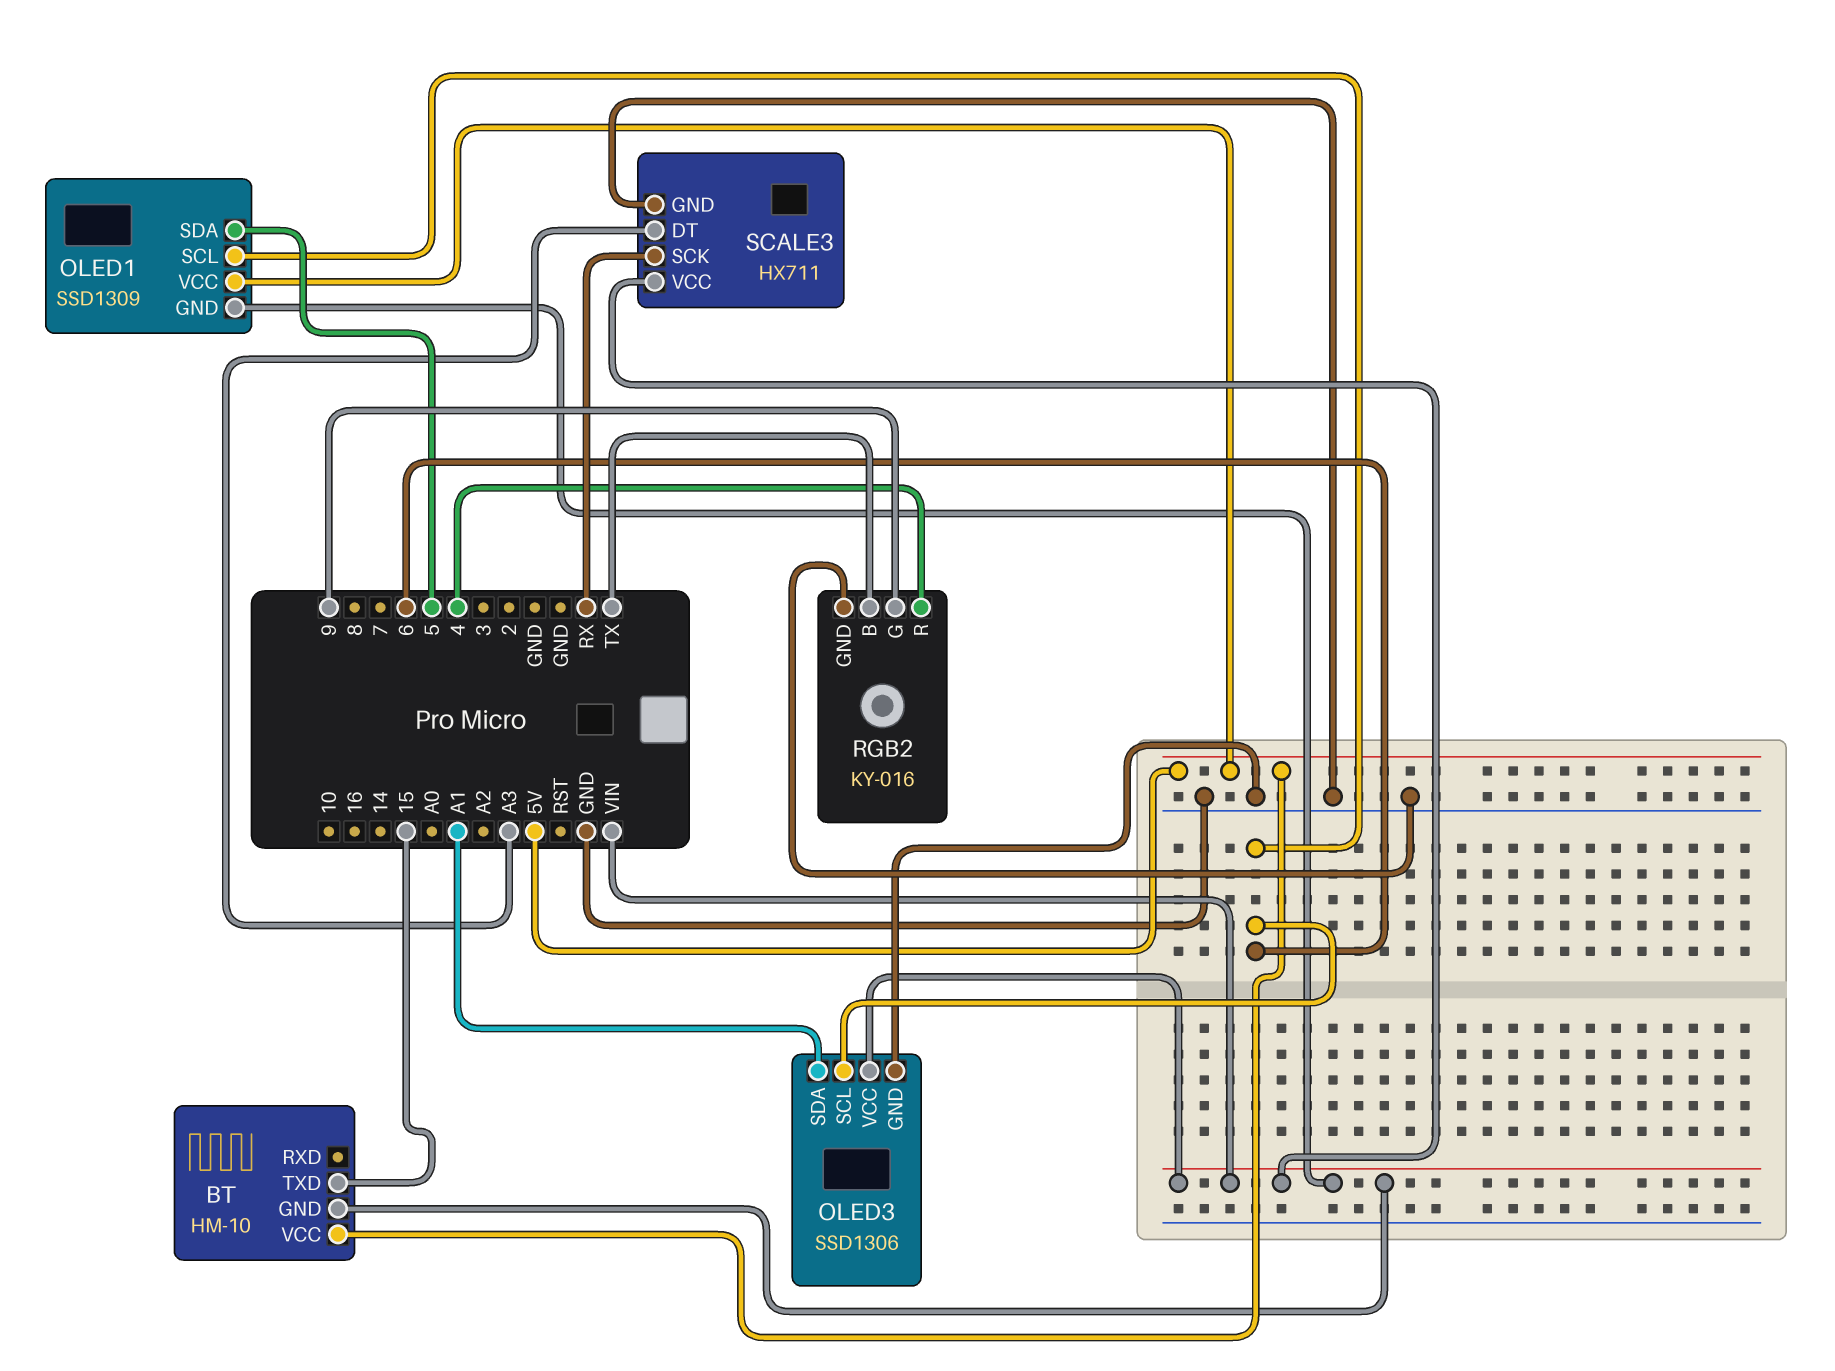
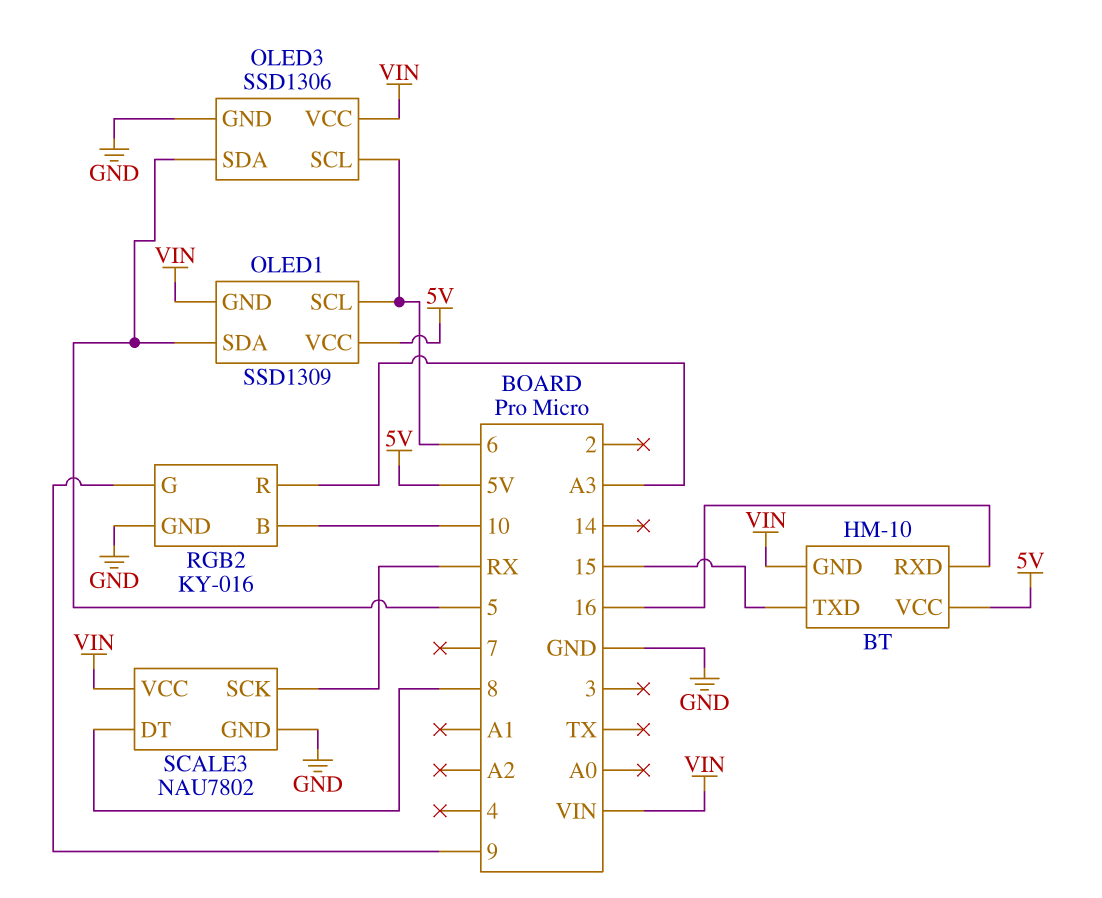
BT pin RXD: none -> 16
OLED3 pin SDA: A1 -> 5
RGB2 pin B: TX -> 10
RGB2 pin R: 4 -> A3
SCALE3: HX711 -> NAU7802
SCALE3 pin DT: A3 -> 8

